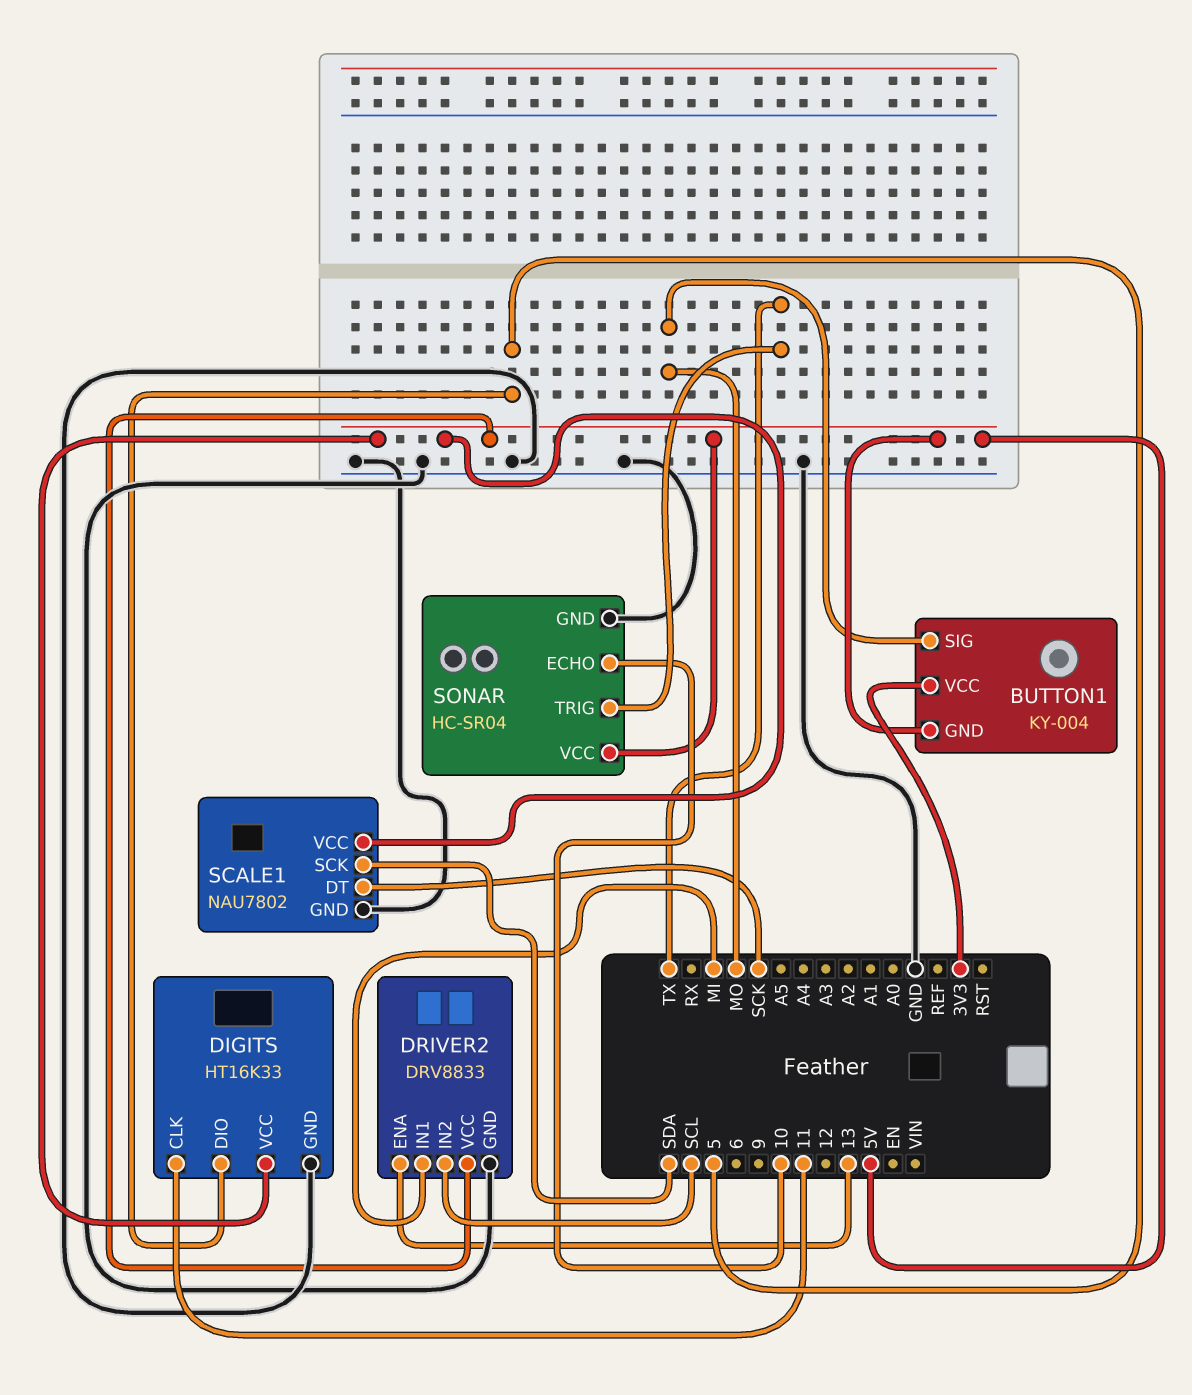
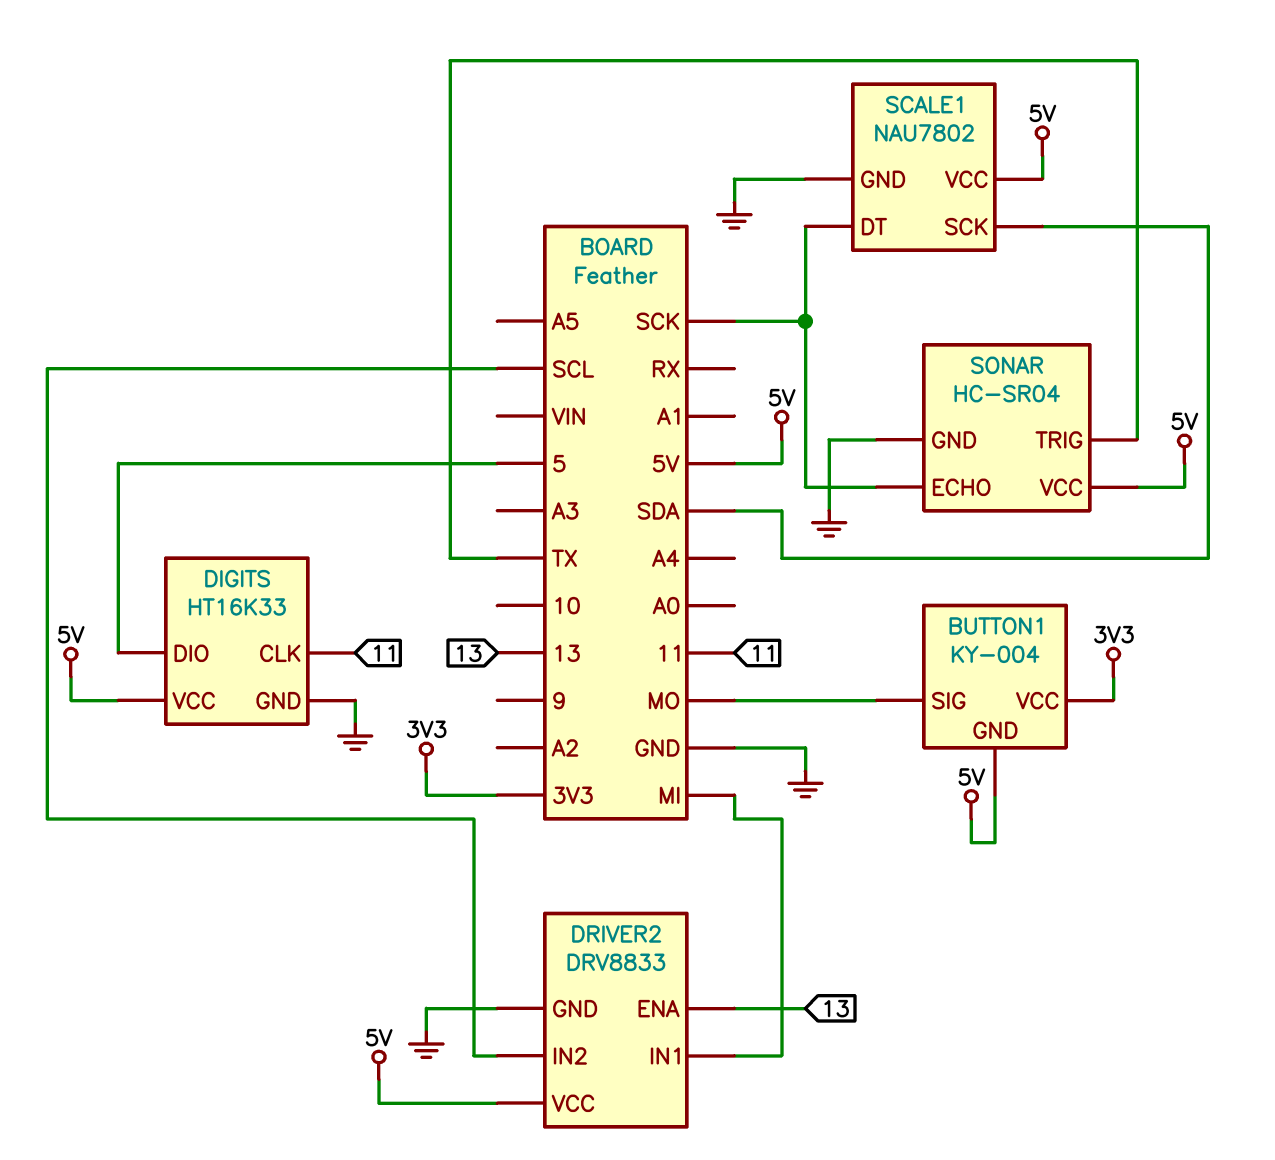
SONAR pin ECHO: 10 -> SCK

